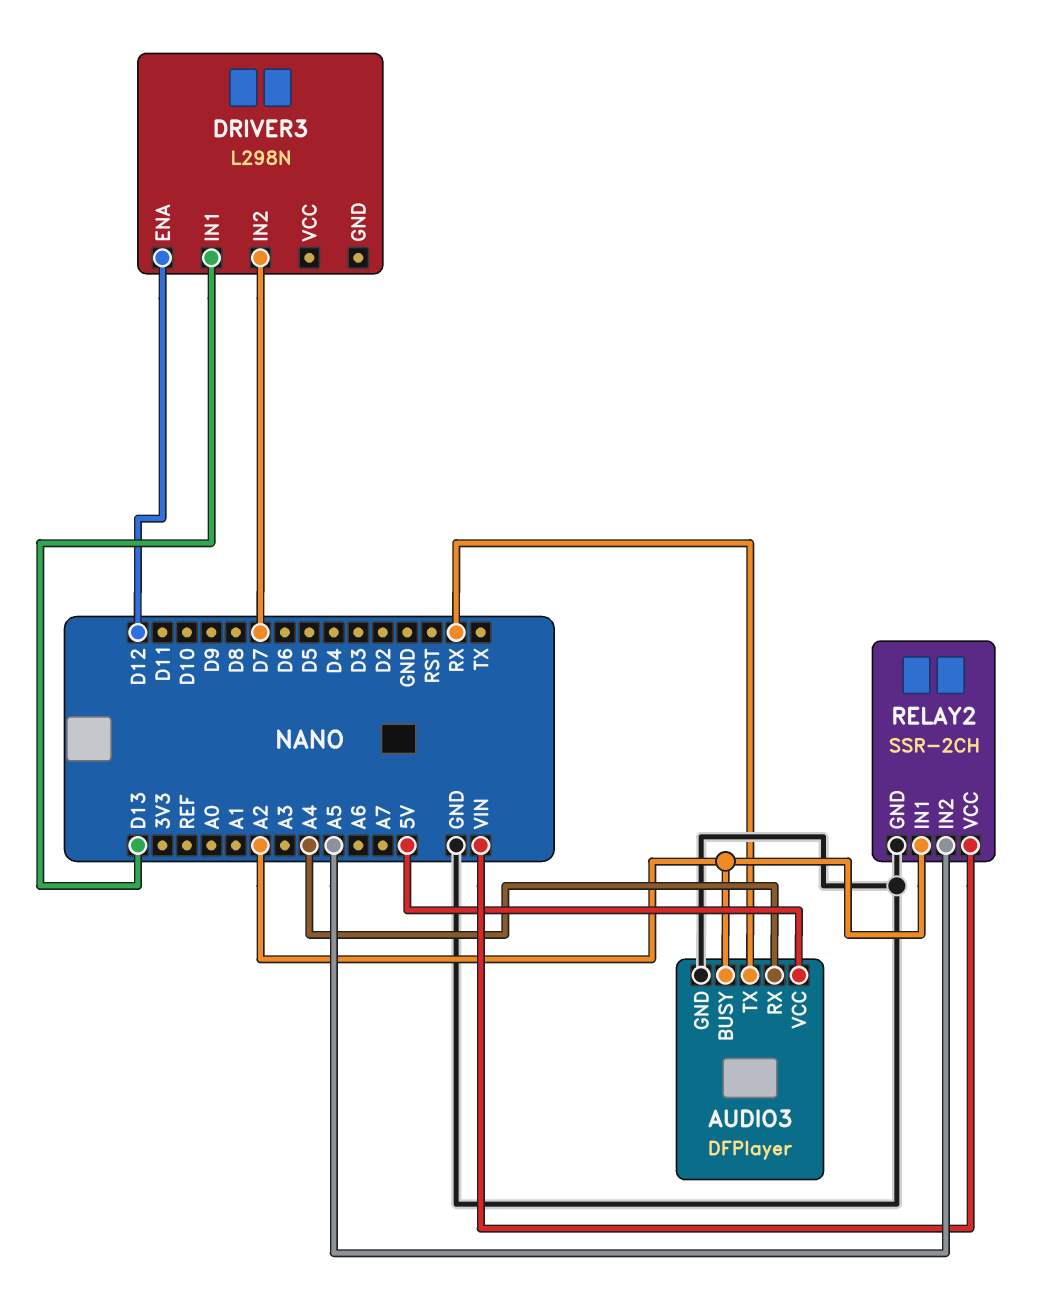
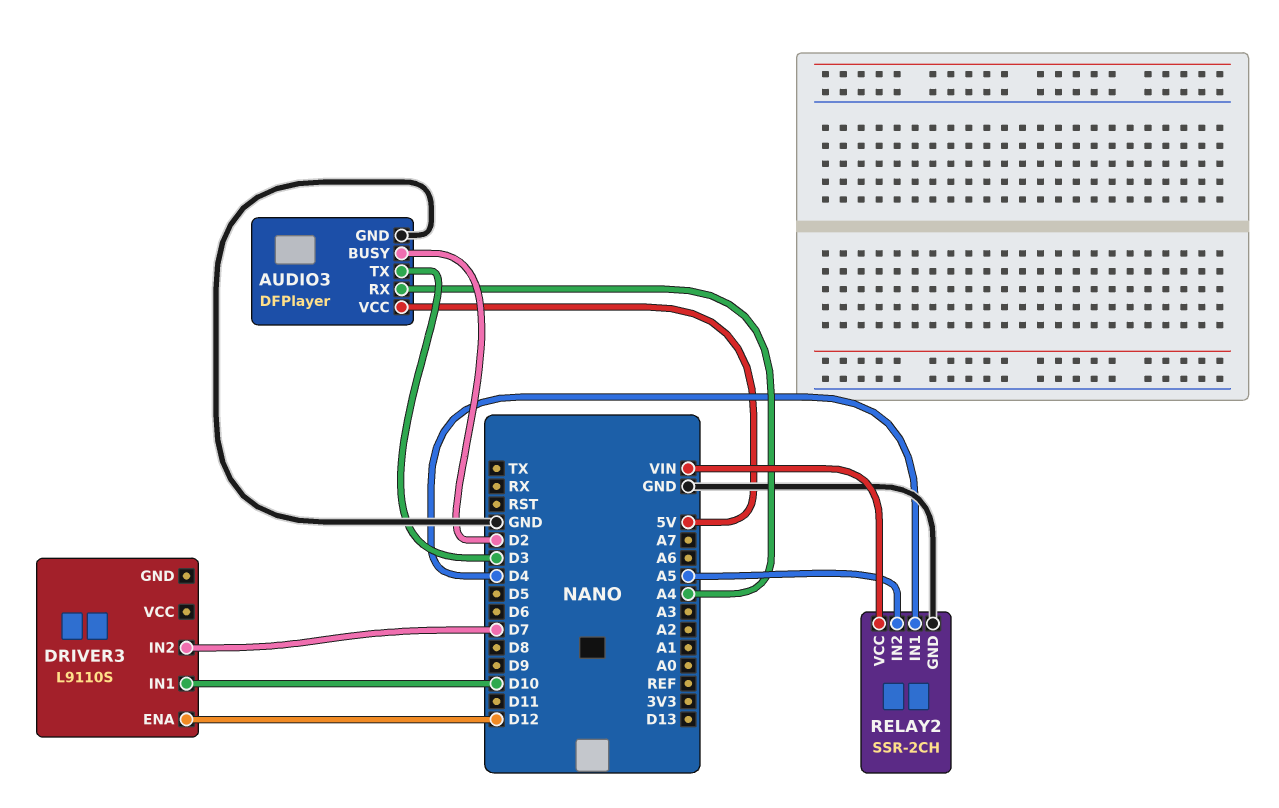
AUDIO3 pin BUSY: A2 -> D2
AUDIO3 pin TX: RX -> D3
DRIVER3: L298N -> L9110S
DRIVER3 pin IN1: D13 -> D10
RELAY2 pin IN1: A2 -> D4

